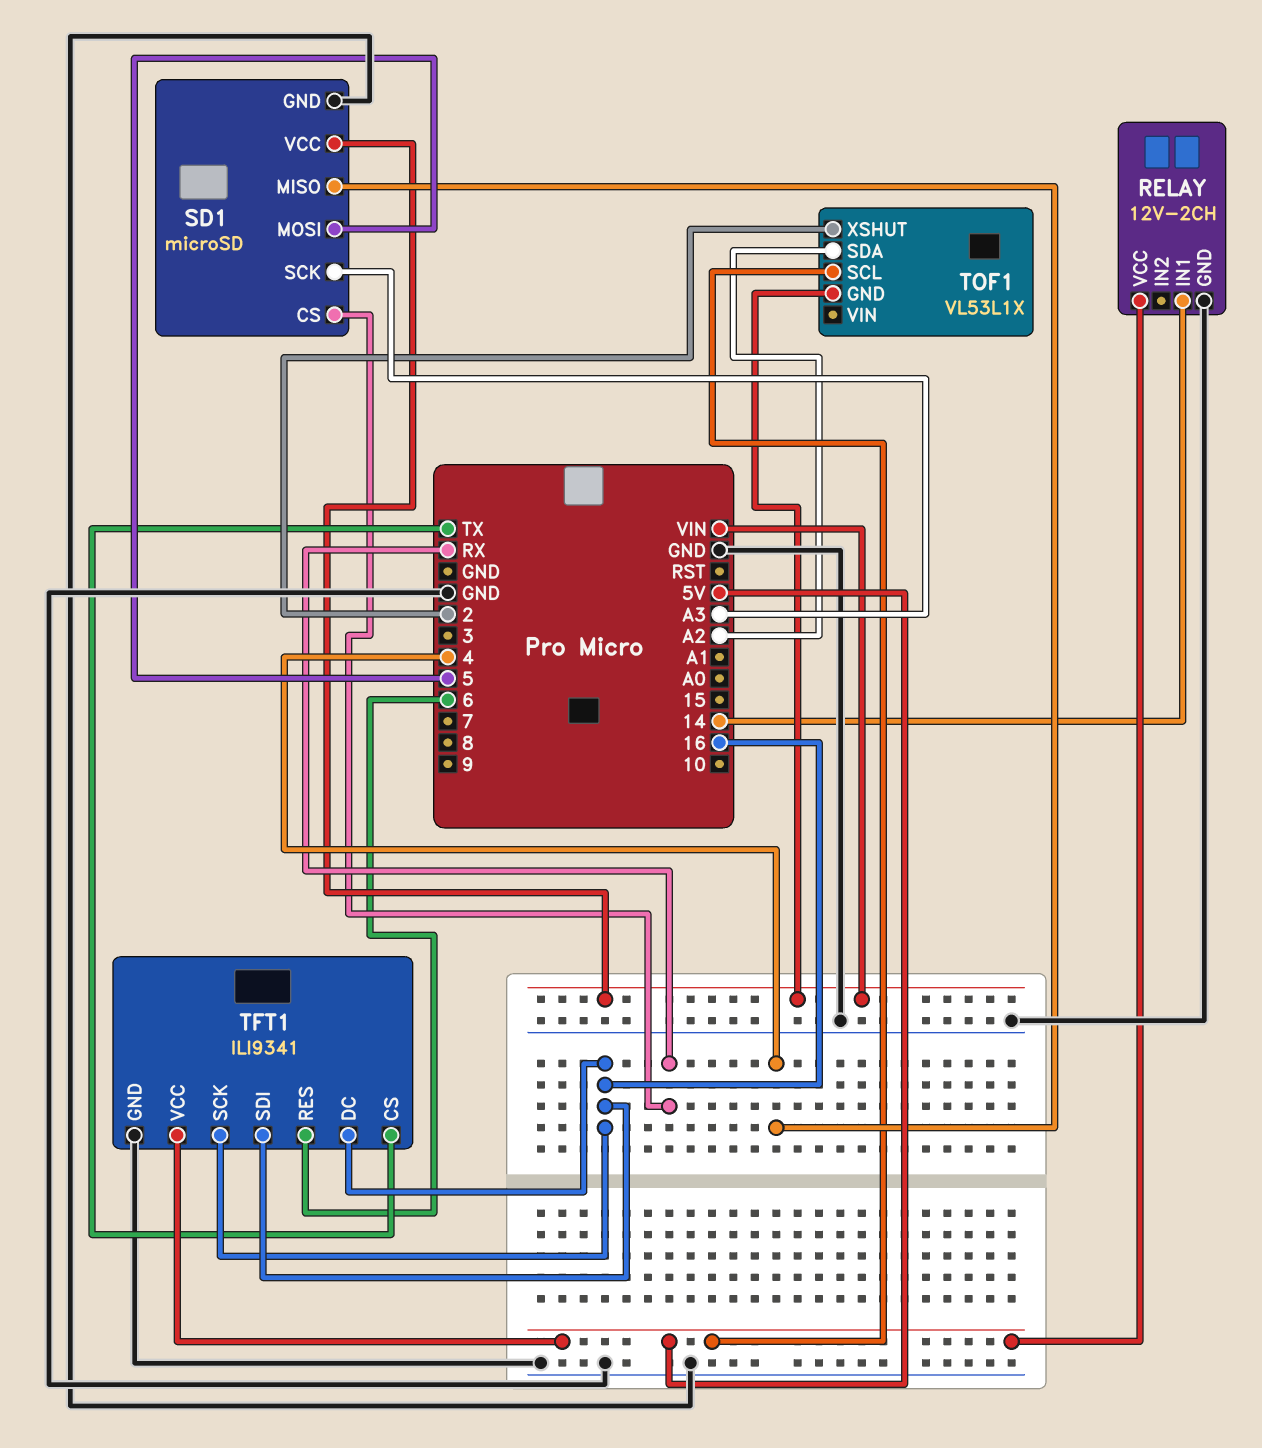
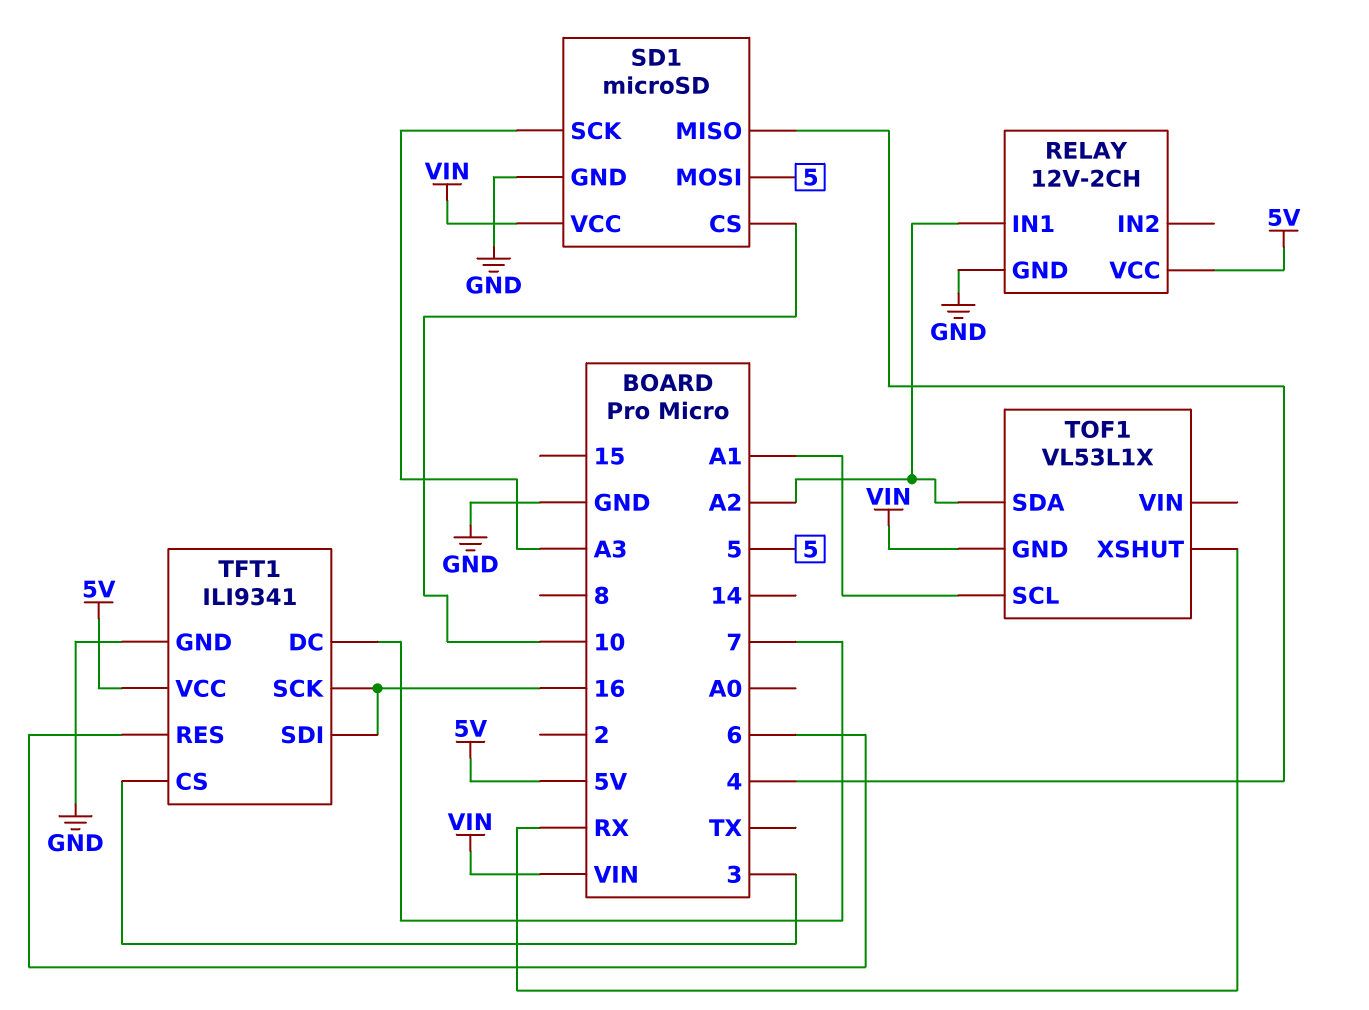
RELAY pin IN1: 14 -> A2
SD1 pin CS: RX -> 10
TFT1 pin CS: TX -> 3
TFT1 pin DC: 16 -> 7
TOF1 pin SCL: 5V -> A1
TOF1 pin XSHUT: 2 -> RX

